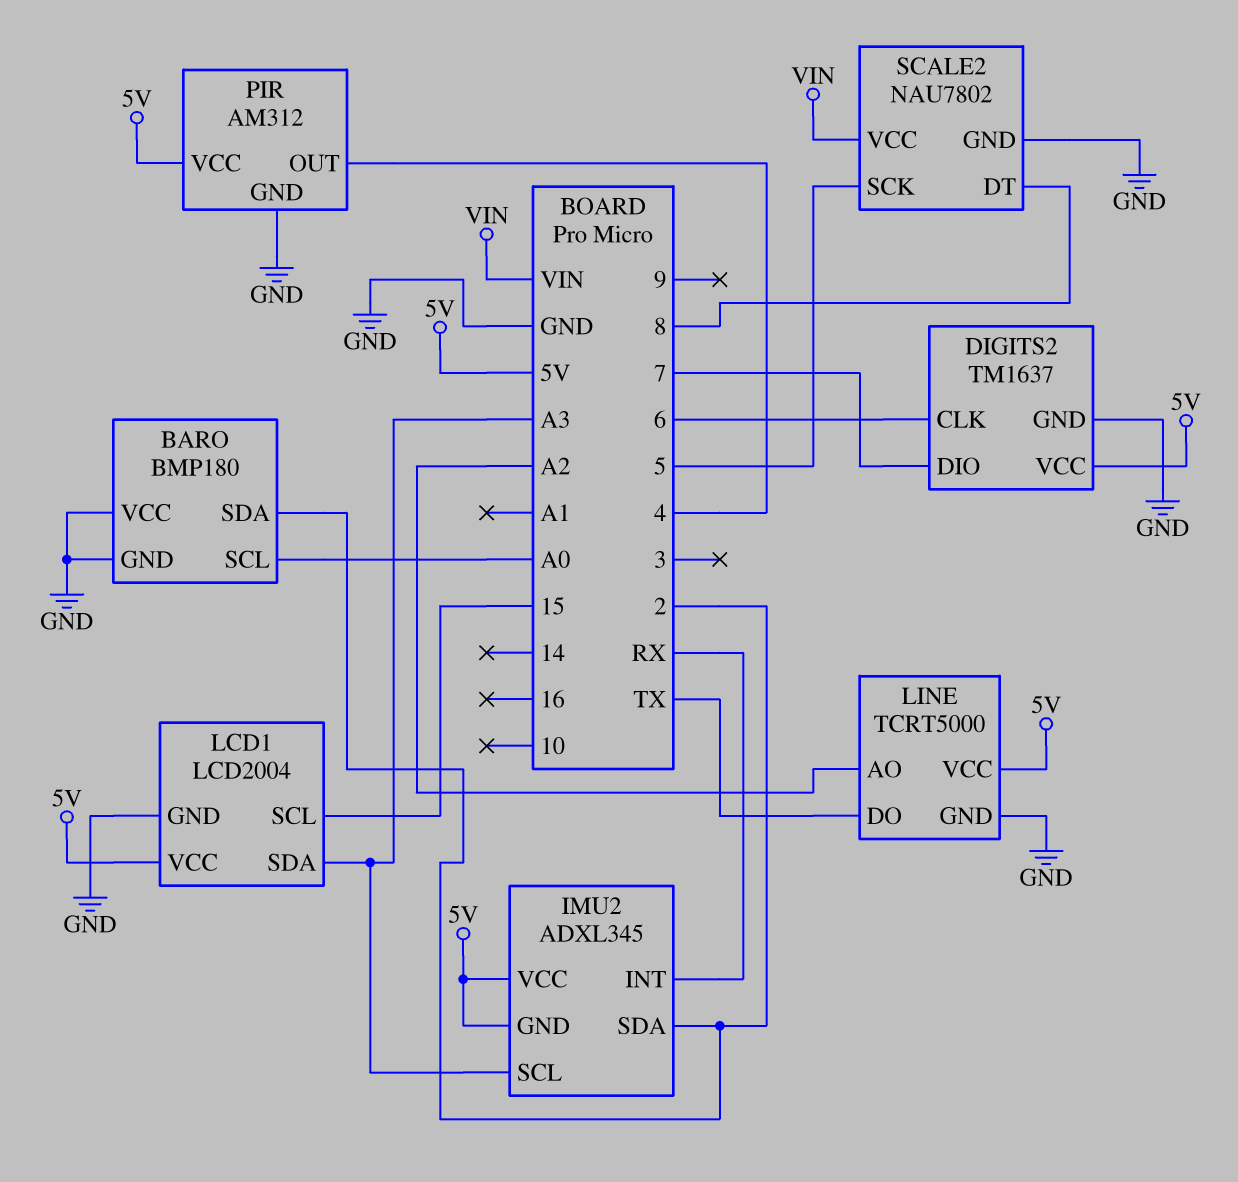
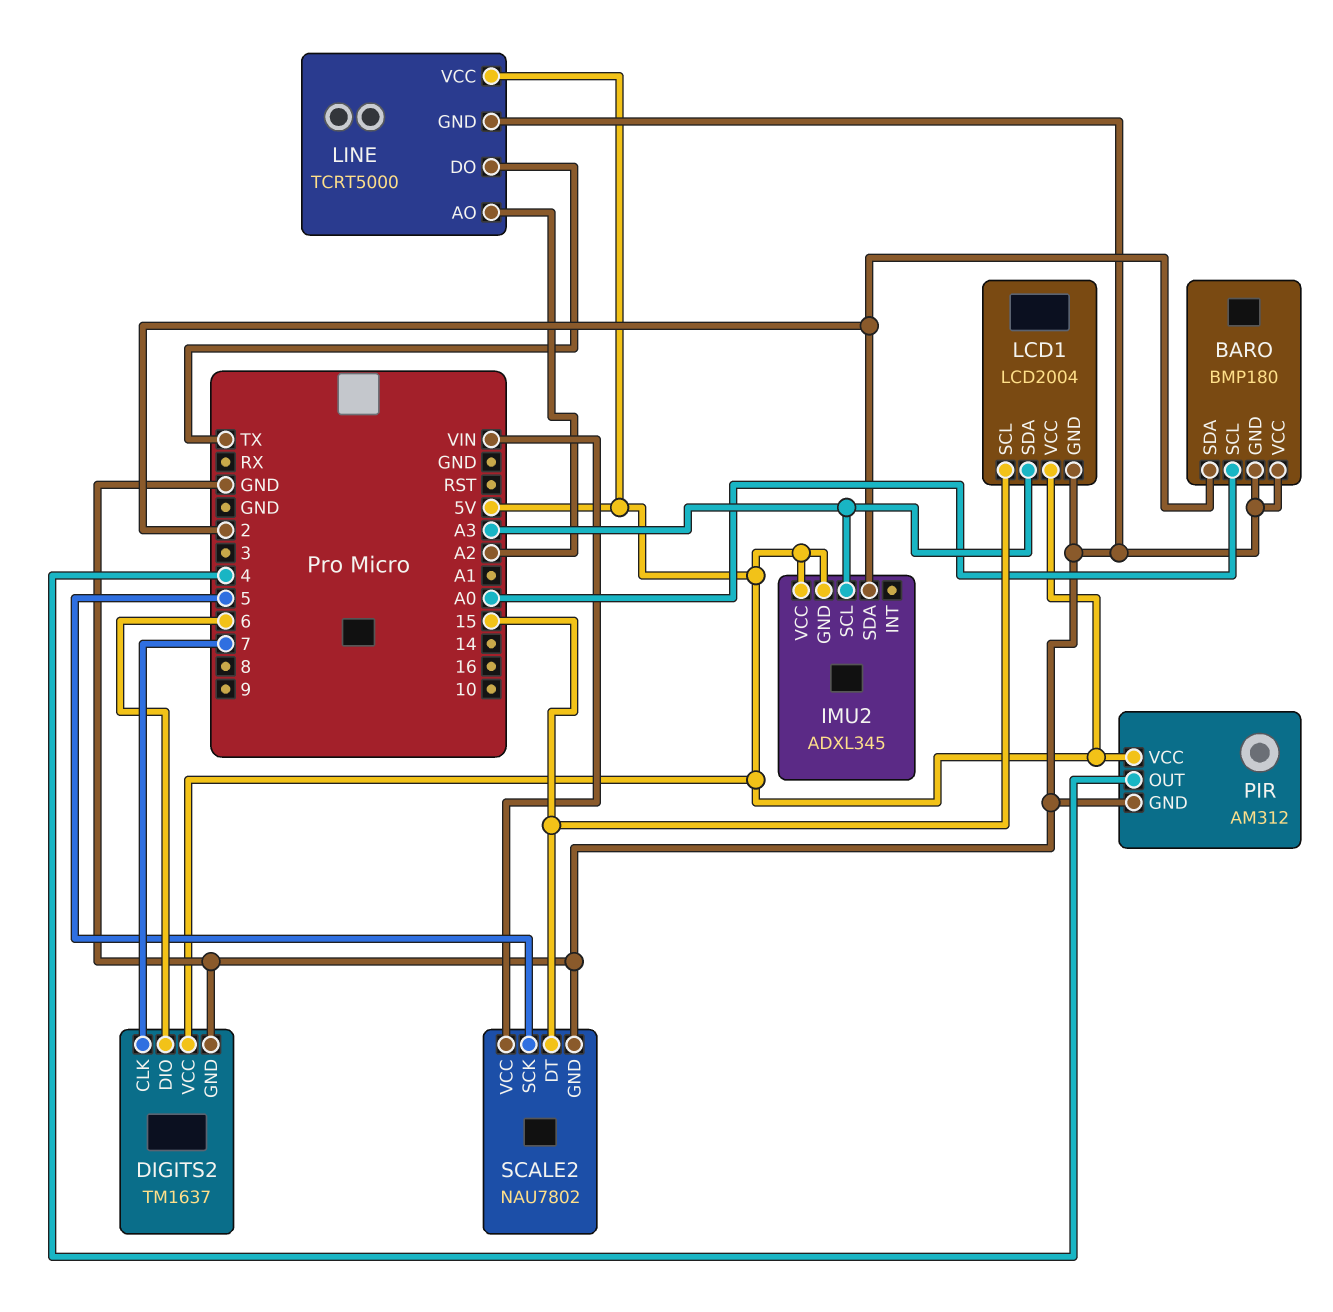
DIGITS2 pin CLK: 6 -> 7
DIGITS2 pin DIO: 7 -> 6
IMU2 pin INT: RX -> none
SCALE2 pin DT: 8 -> 15

